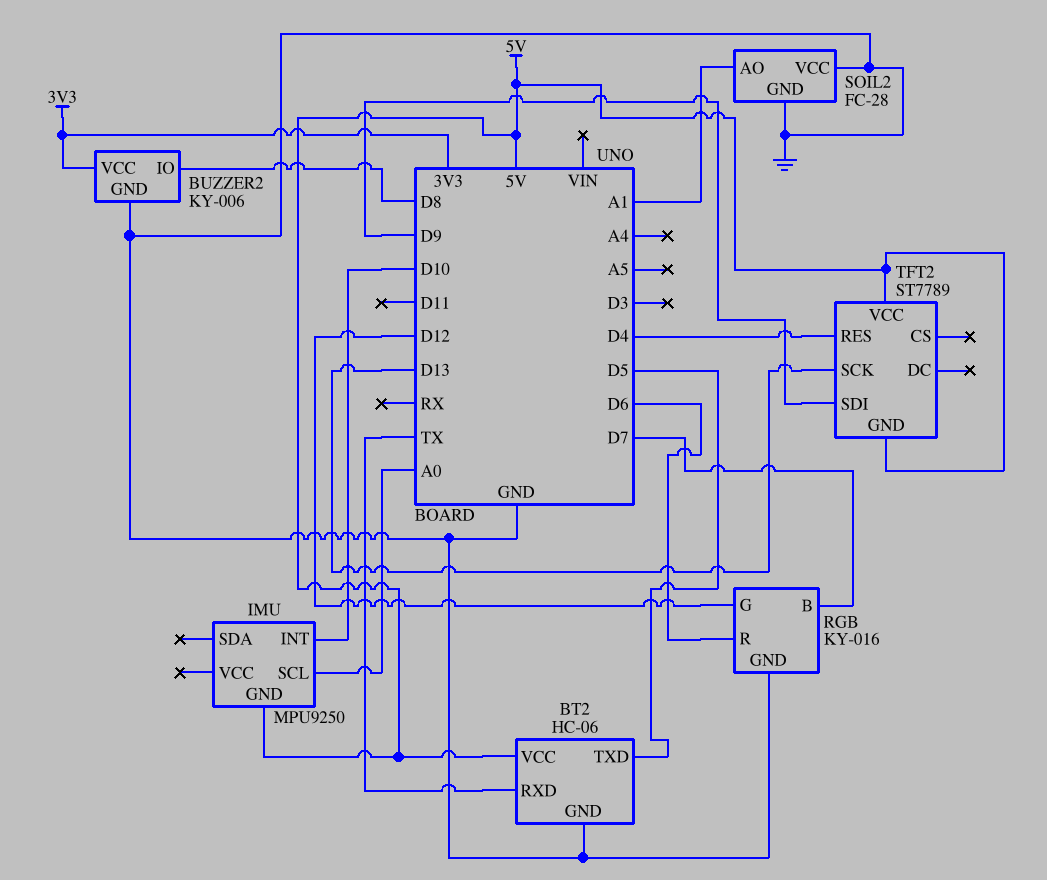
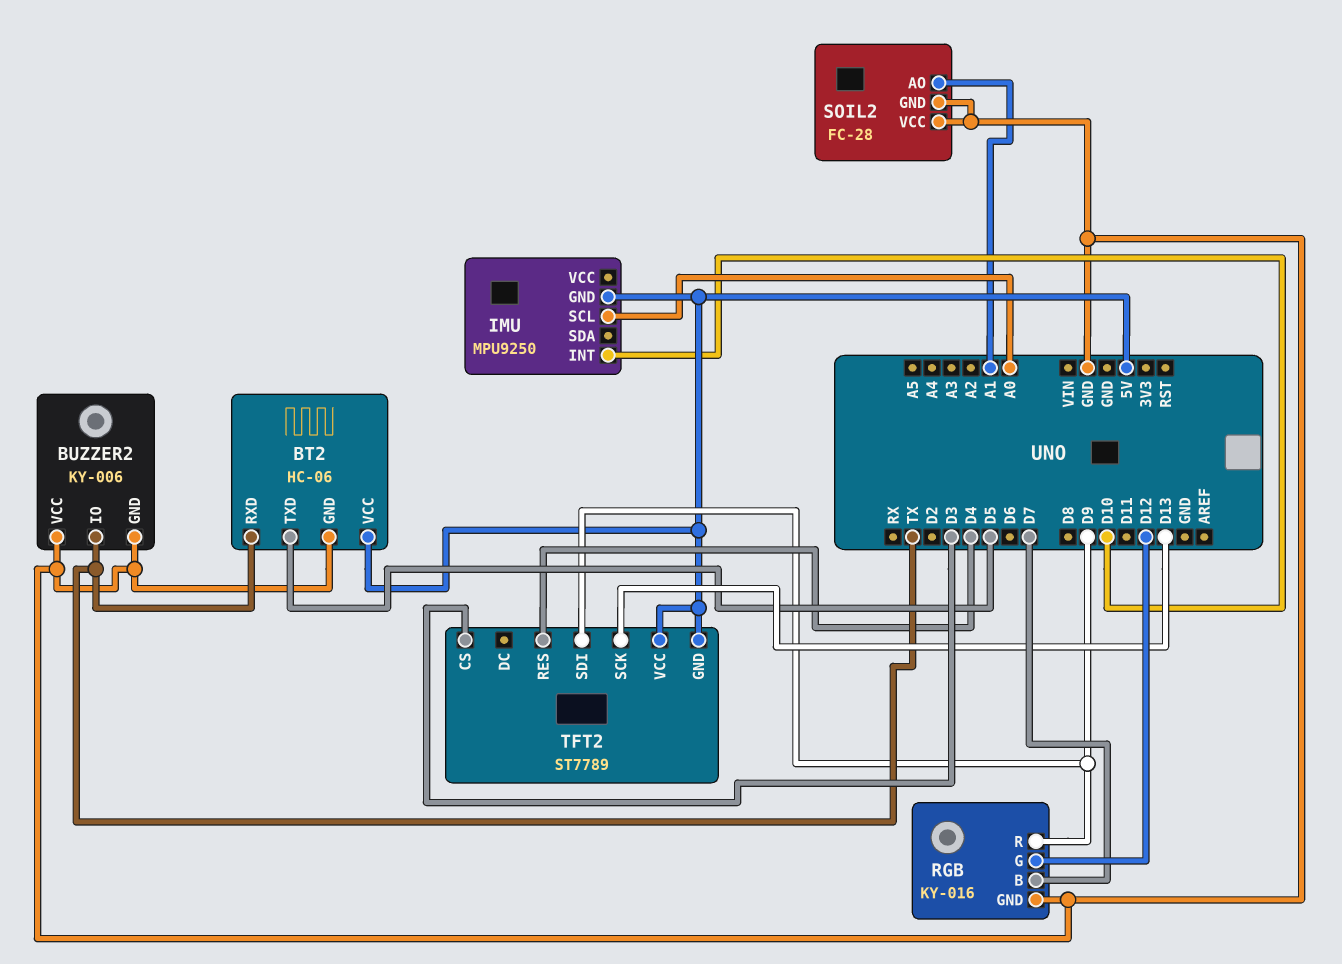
BUZZER2 pin IO: D8 -> TX
BUZZER2 pin VCC: 3V3 -> GND
RGB pin R: D6 -> D9
TFT2 pin CS: none -> D3

